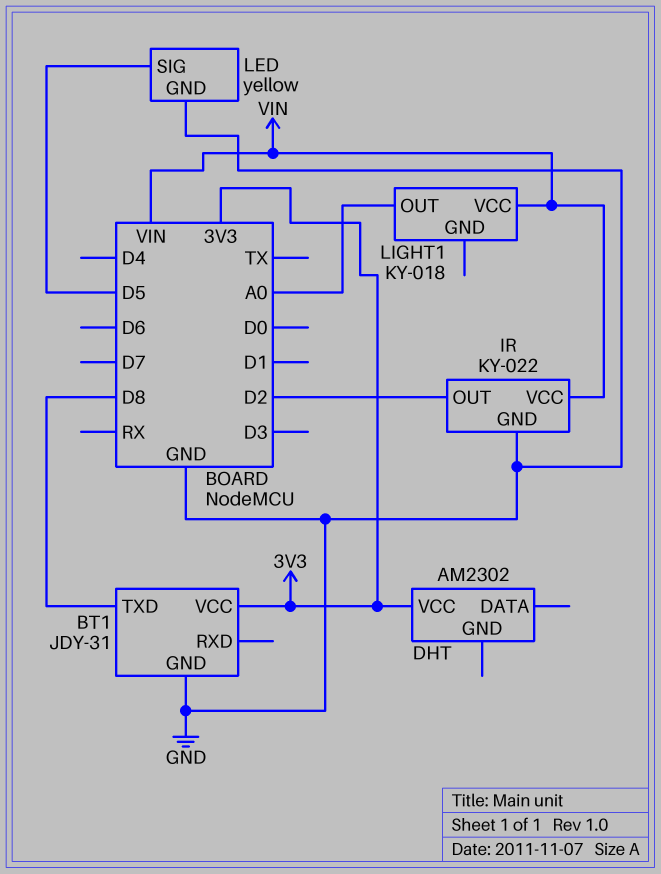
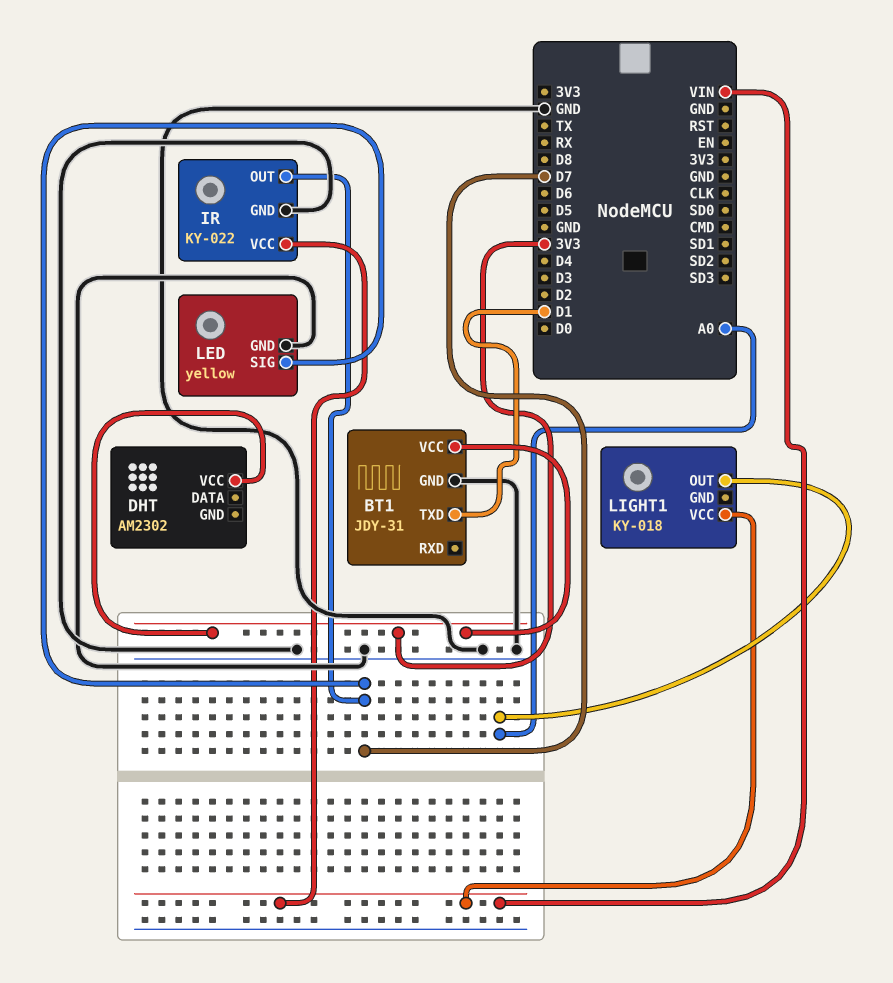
BT1 pin TXD: D8 -> D1
IR pin OUT: D2 -> D7
LED pin SIG: D5 -> D7

